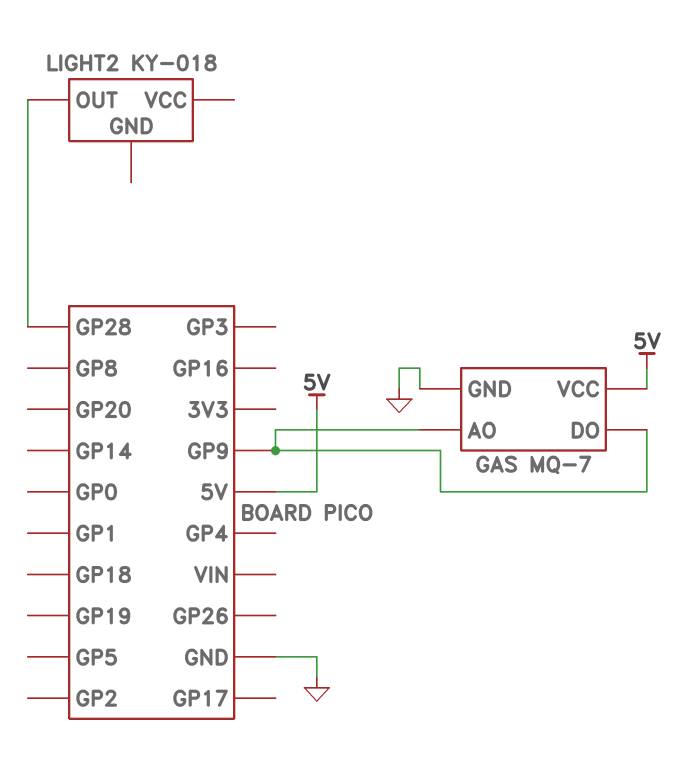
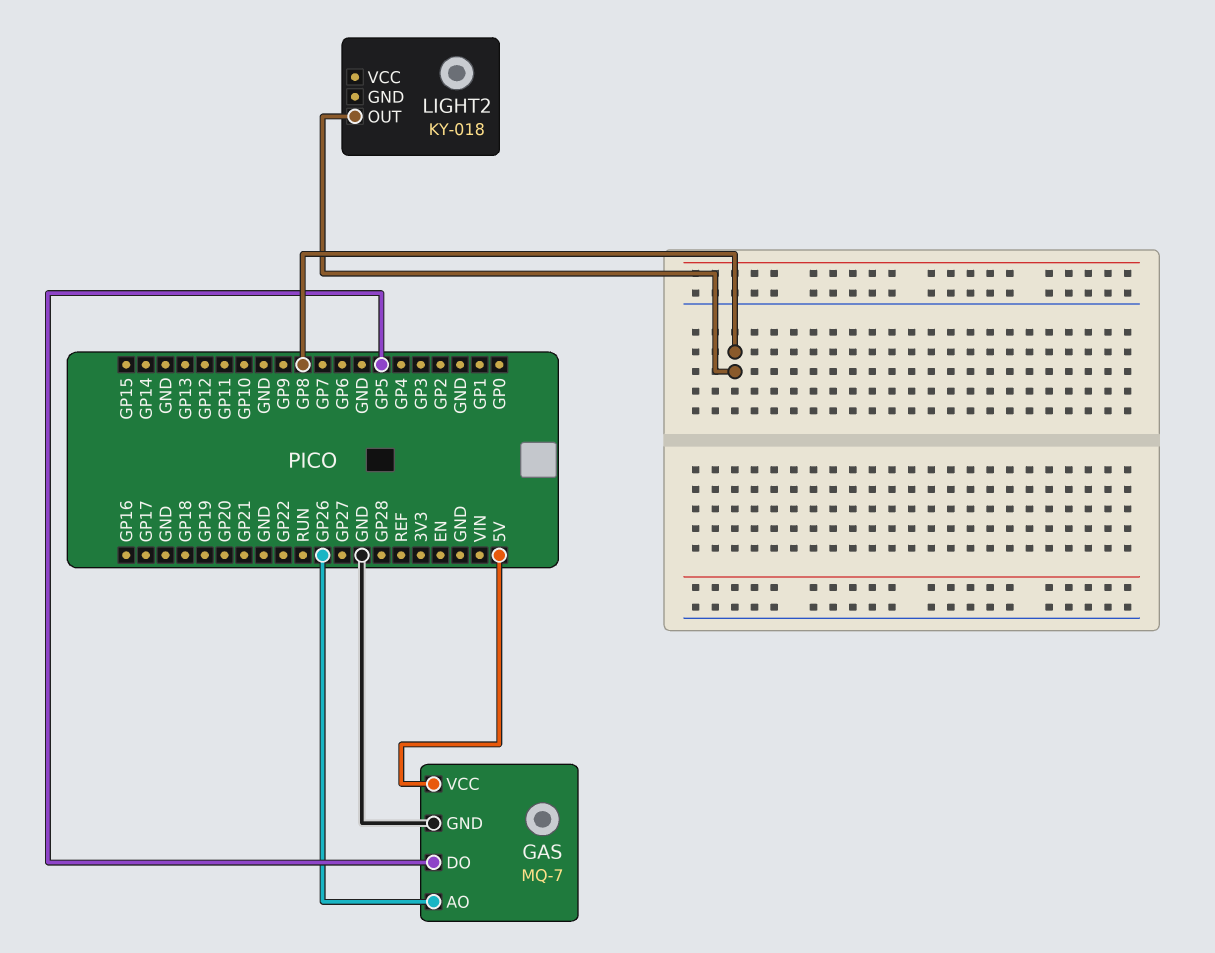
GAS pin AO: GP9 -> GP26
GAS pin DO: GP9 -> GP5
LIGHT2 pin OUT: GP28 -> GP8

